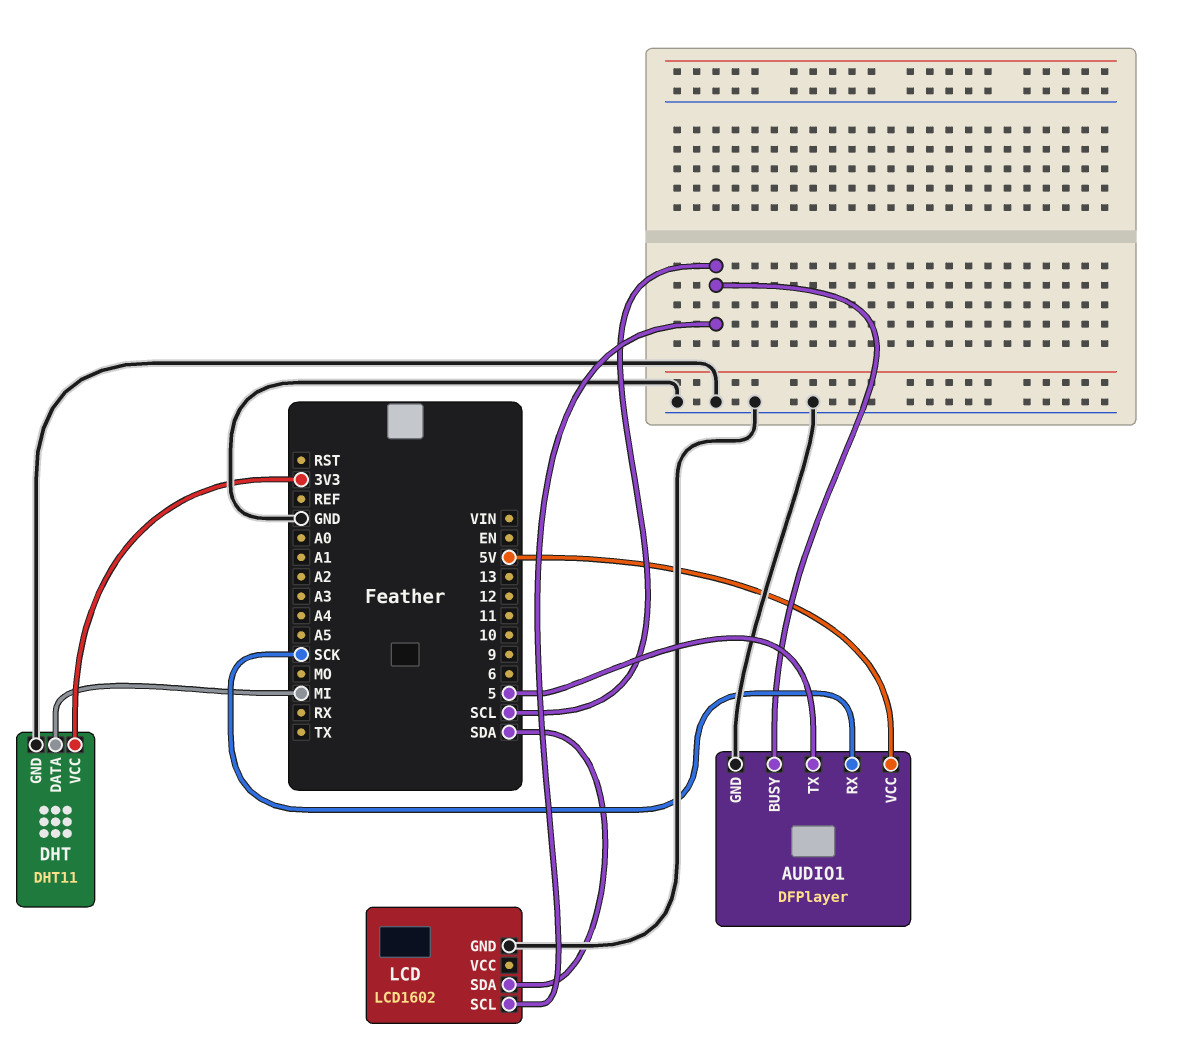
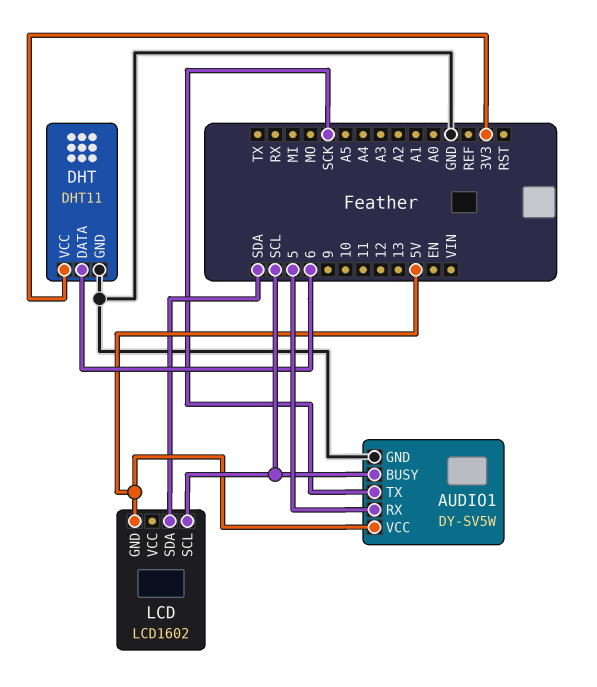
AUDIO1: DFPlayer -> DY-SV5W
AUDIO1 pin RX: SCK -> 5
AUDIO1 pin TX: 5 -> SCK
DHT pin DATA: MI -> 6
LCD pin GND: GND -> 5V

